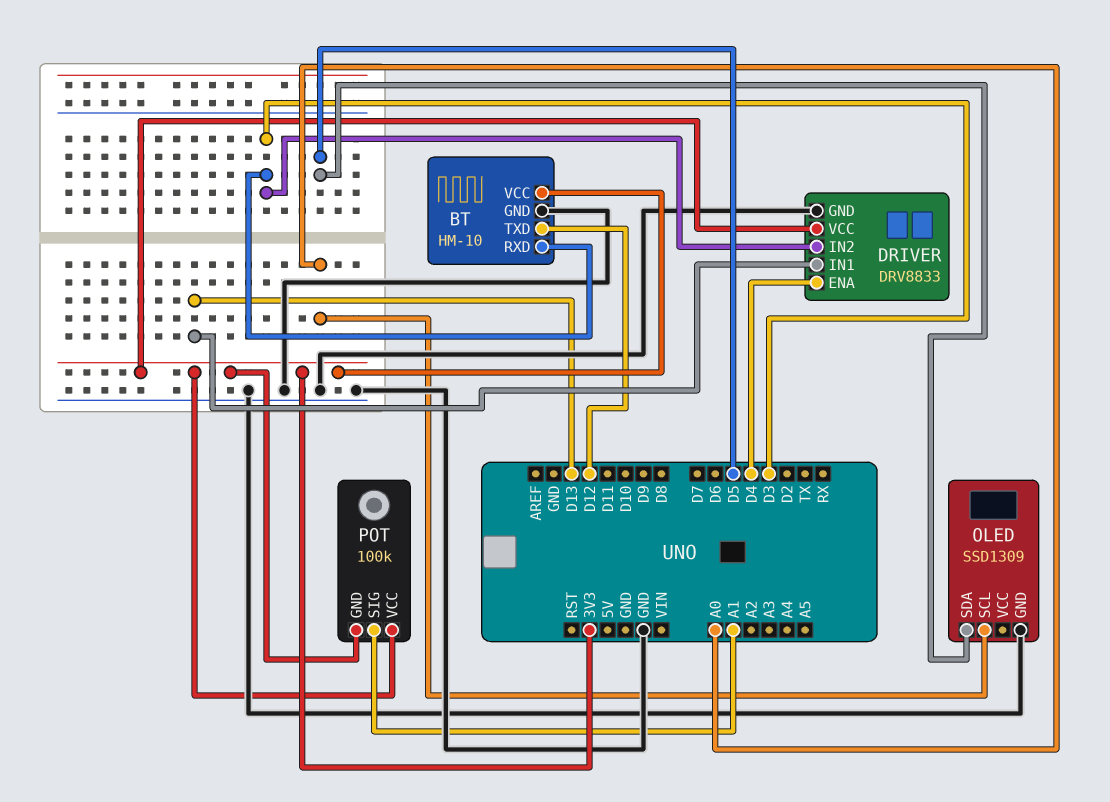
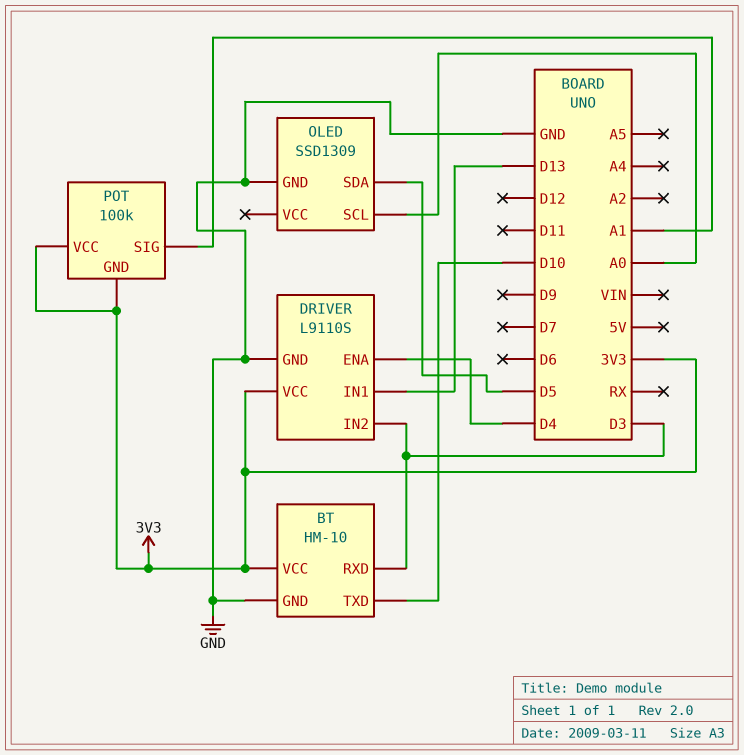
BT pin TXD: D12 -> D10
DRIVER: DRV8833 -> L9110S

